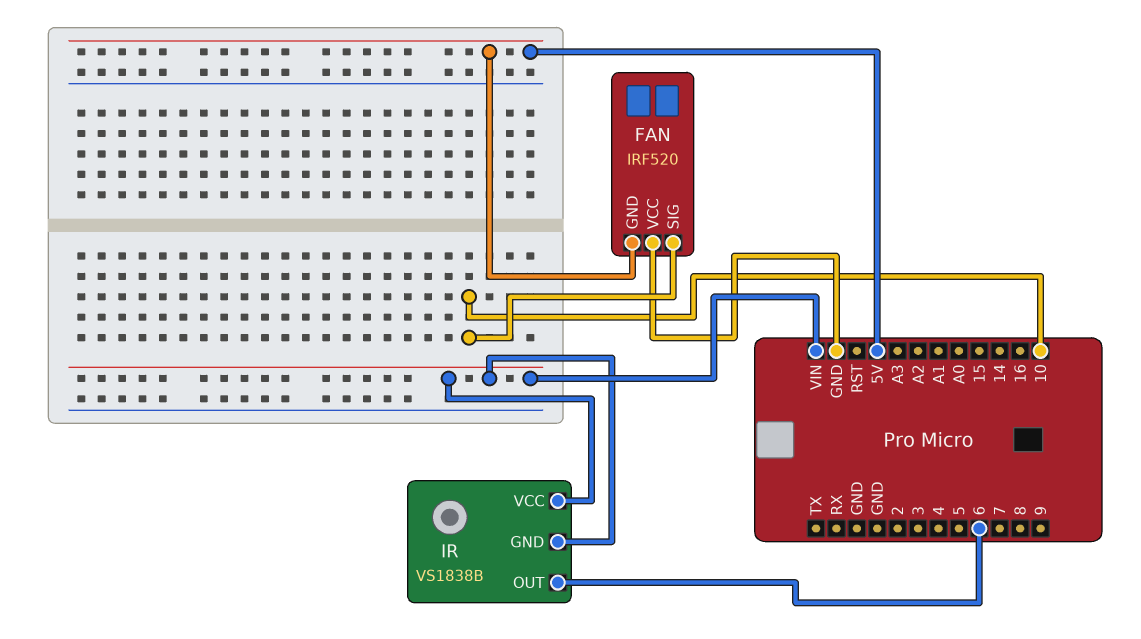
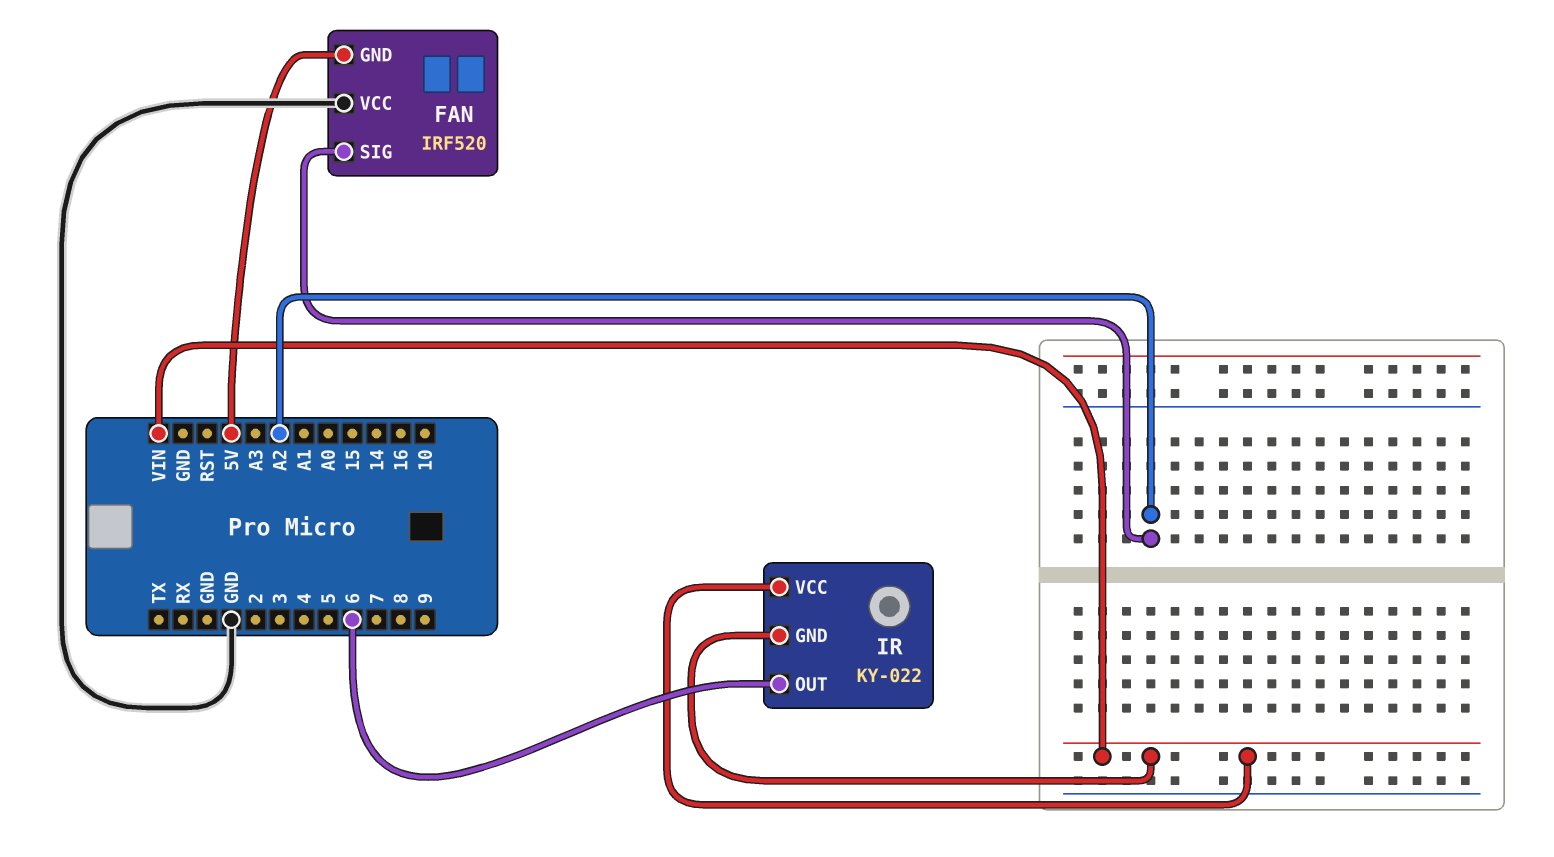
FAN pin SIG: 10 -> A2
IR: VS1838B -> KY-022

